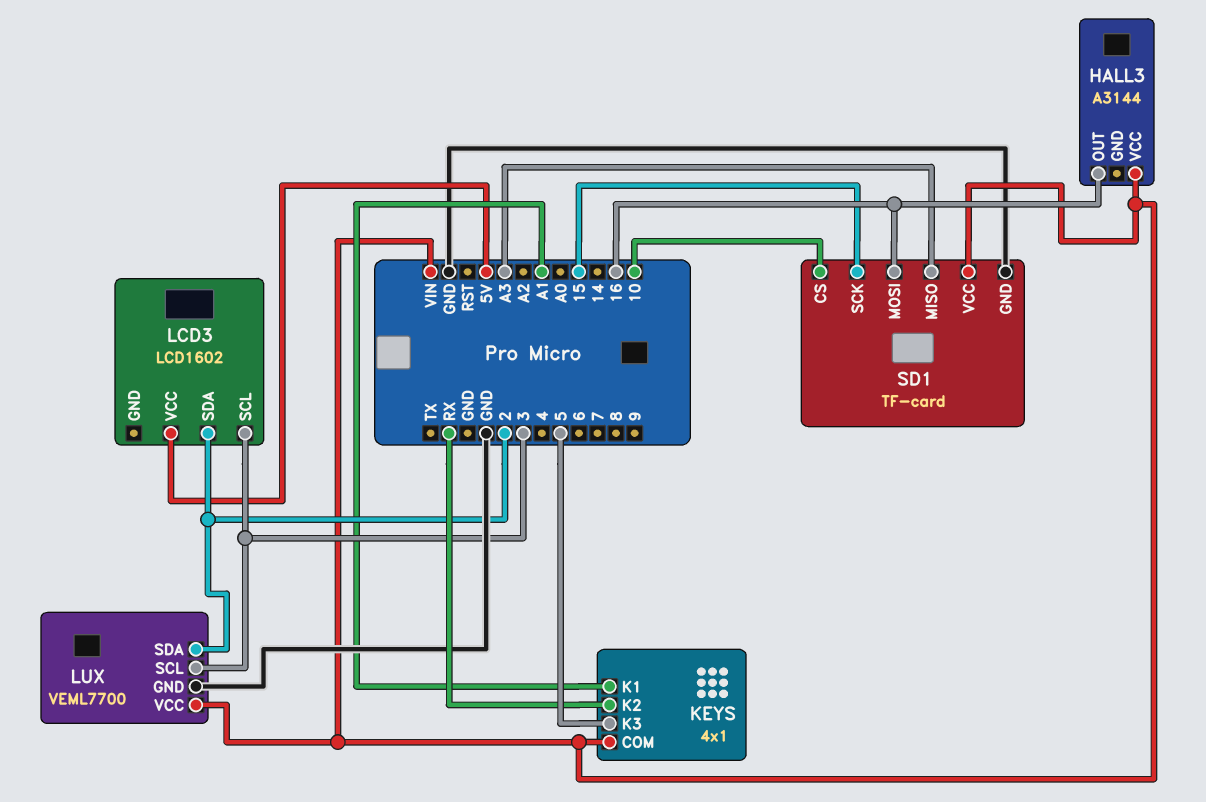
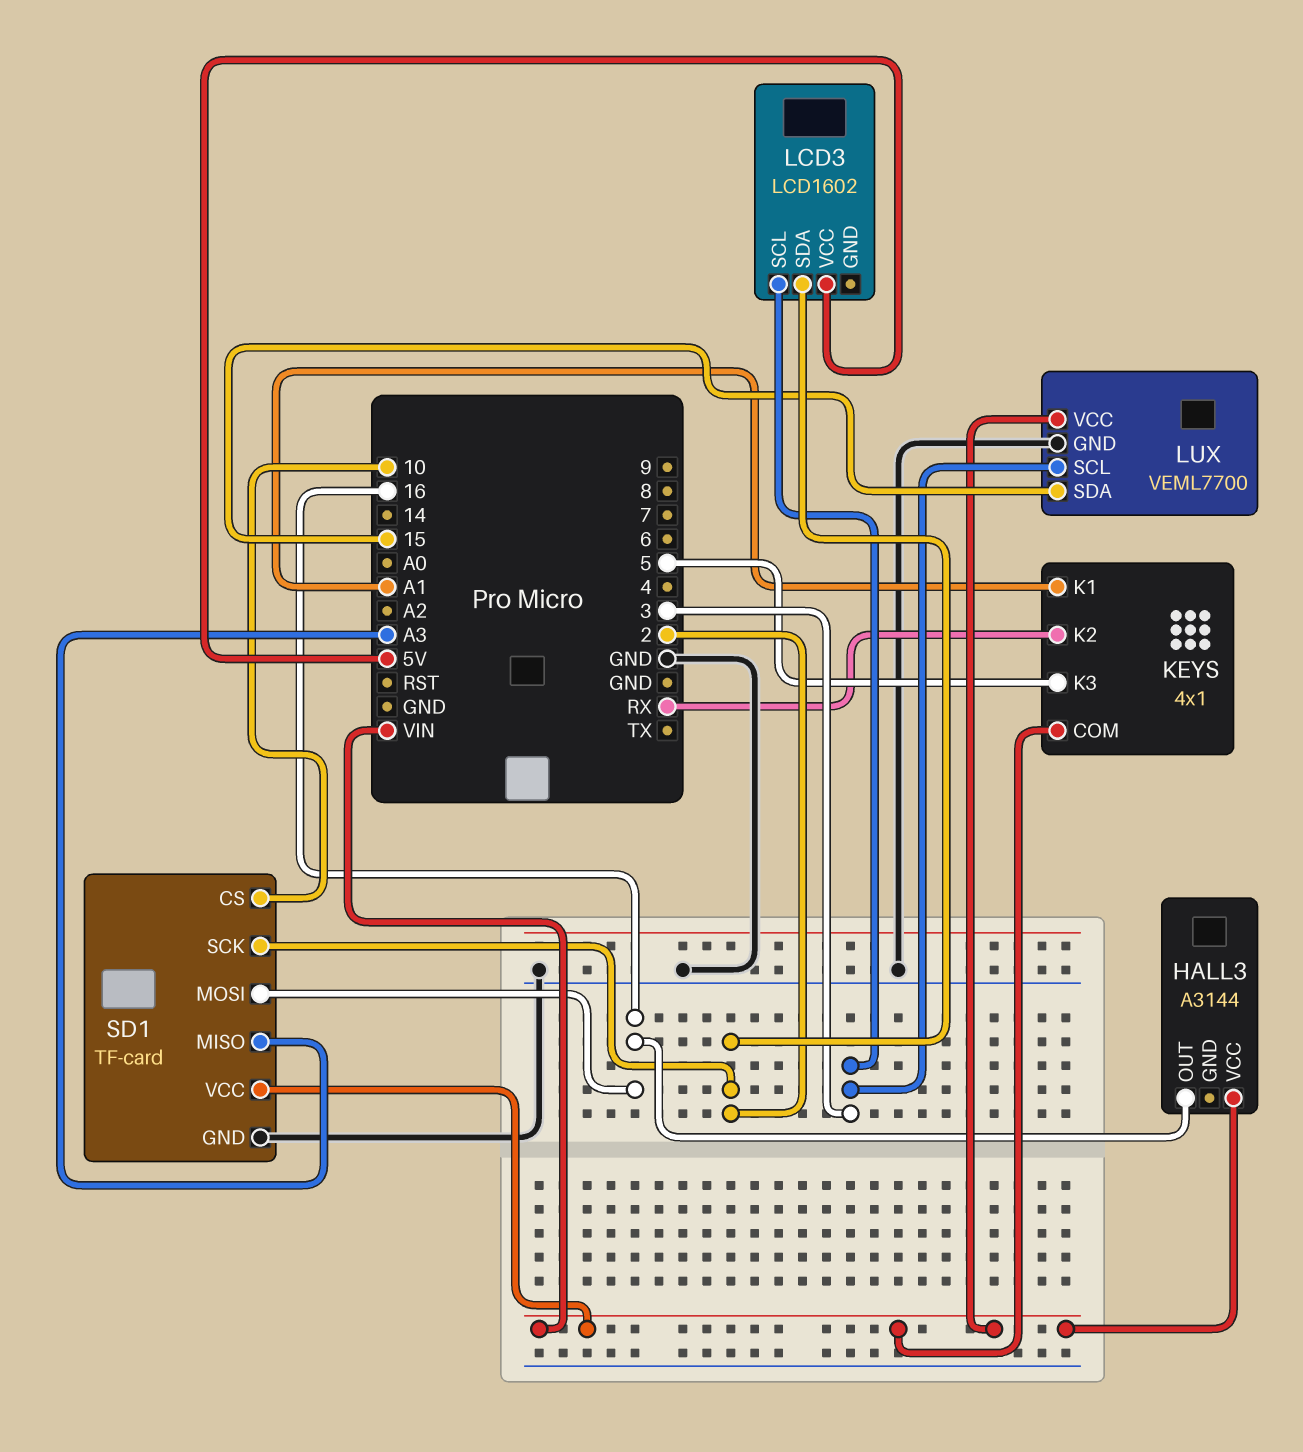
LUX pin SDA: 2 -> 15
SD1 pin SCK: 15 -> 2

